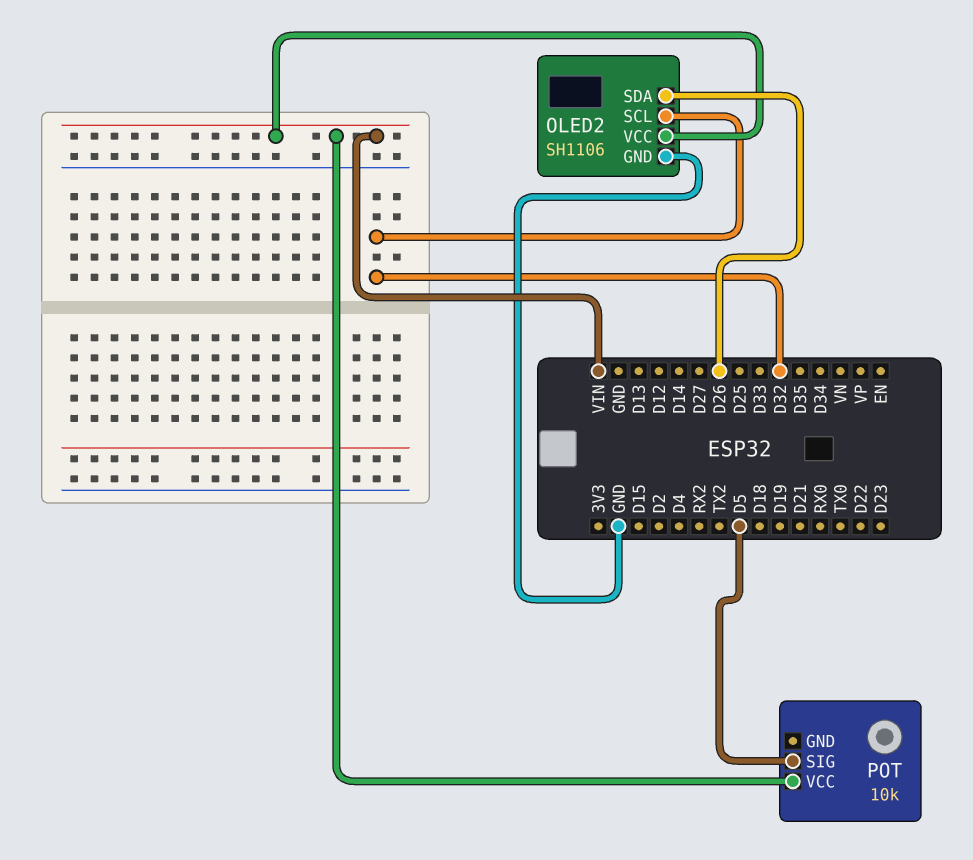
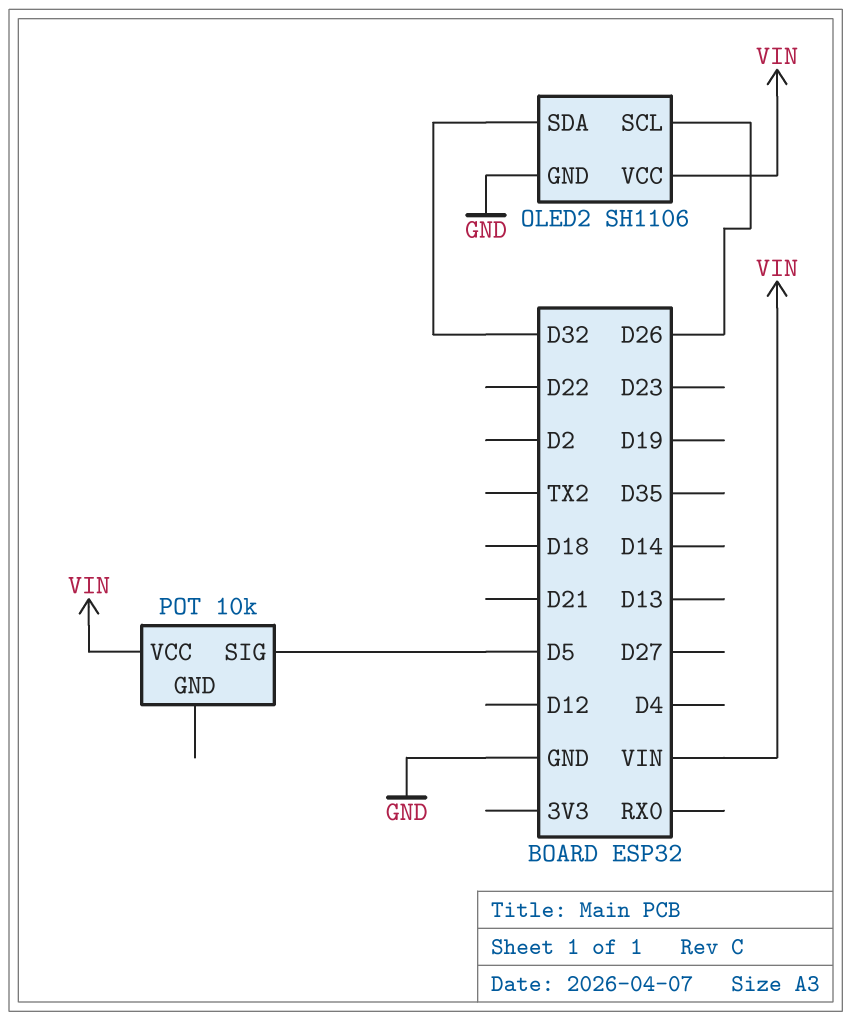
OLED2 pin SCL: D32 -> D26
OLED2 pin SDA: D26 -> D32

